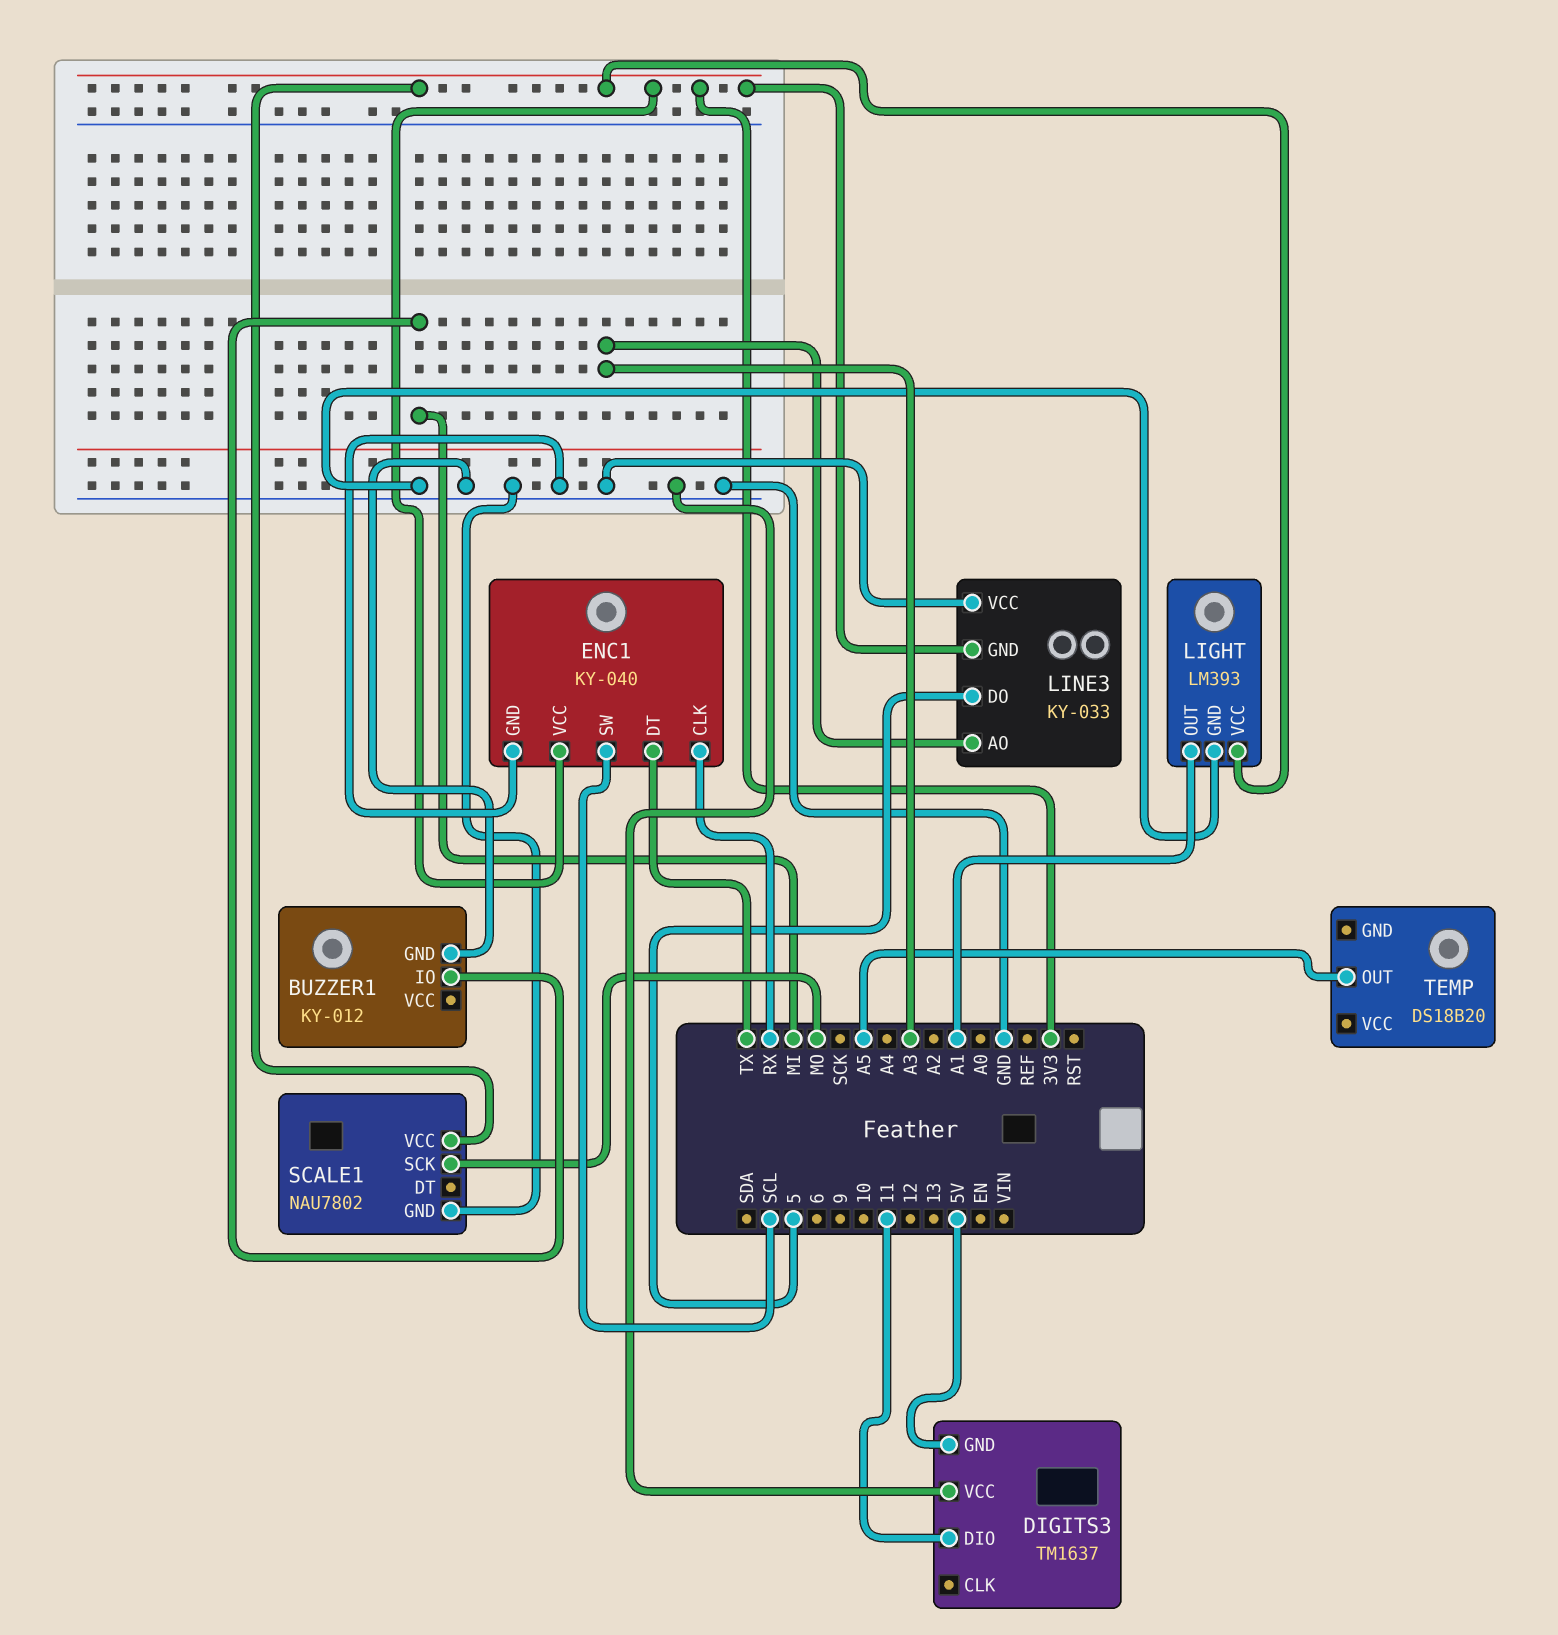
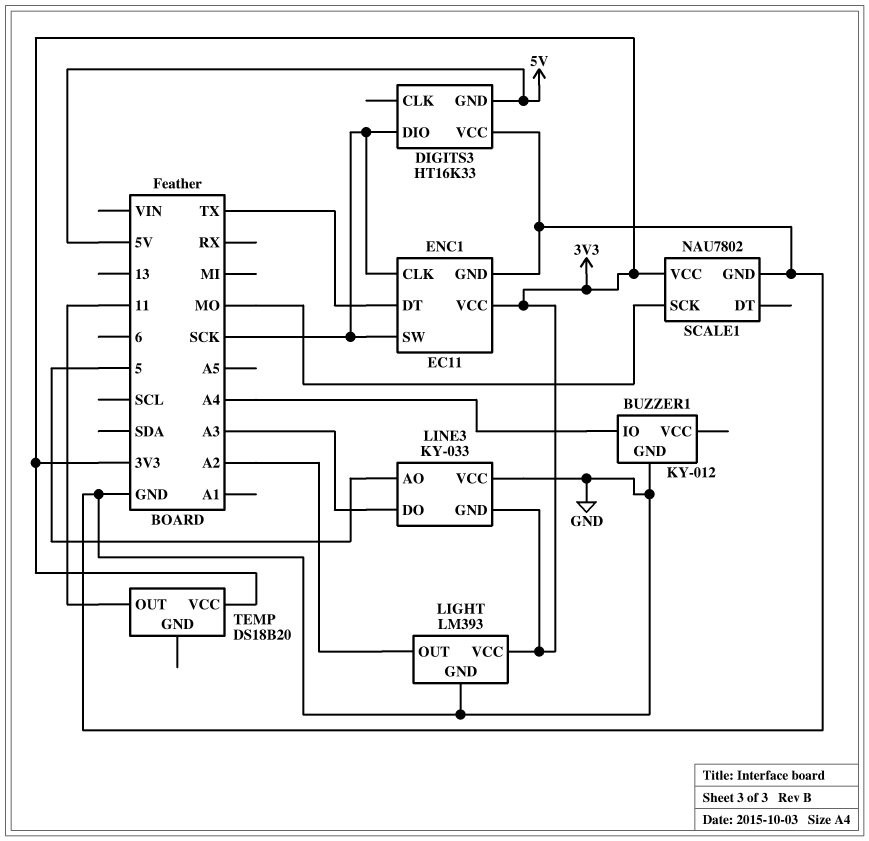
BUZZER1 pin IO: MI -> A4
DIGITS3: TM1637 -> HT16K33
DIGITS3 pin DIO: 11 -> SCK
ENC1: KY-040 -> EC11
ENC1 pin CLK: RX -> SCK
ENC1 pin SW: SCL -> SCK
LIGHT pin OUT: A1 -> A2
LINE3 pin AO: A3 -> 5
LINE3 pin DO: 5 -> A3
TEMP pin OUT: A5 -> 11
TEMP pin VCC: none -> 3V3

